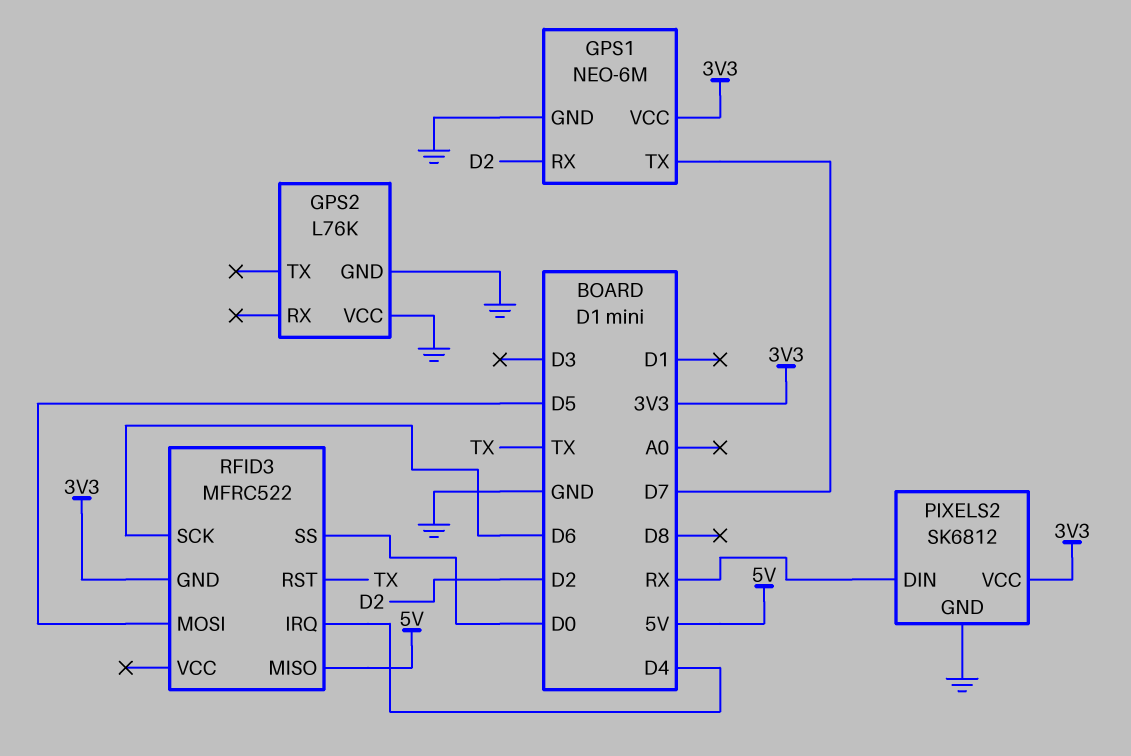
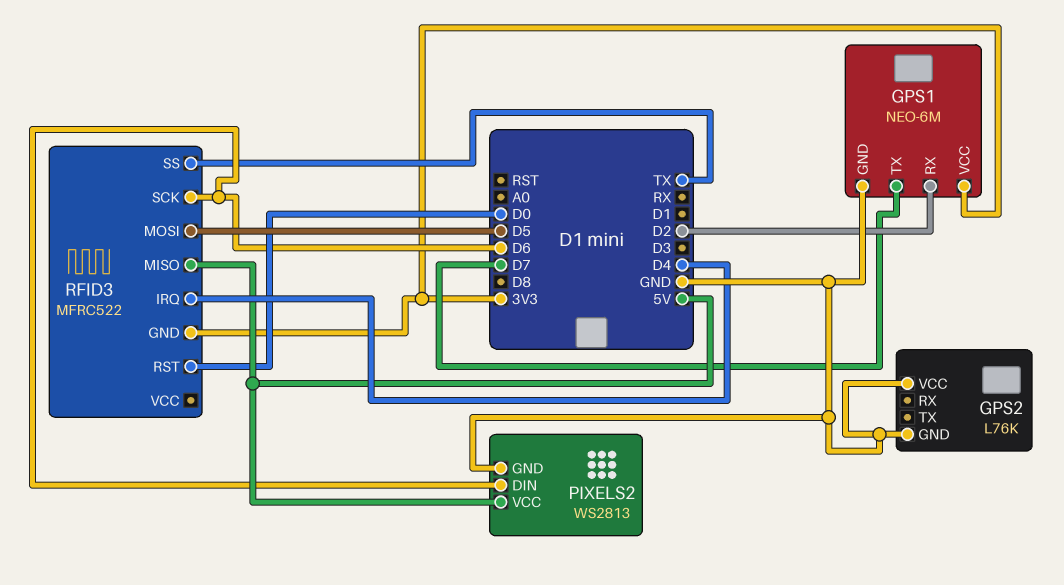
PIXELS2: SK6812 -> WS2813
PIXELS2 pin DIN: RX -> D6
PIXELS2 pin VCC: 3V3 -> 5V
RFID3 pin RST: TX -> D0
RFID3 pin SS: D0 -> TX

